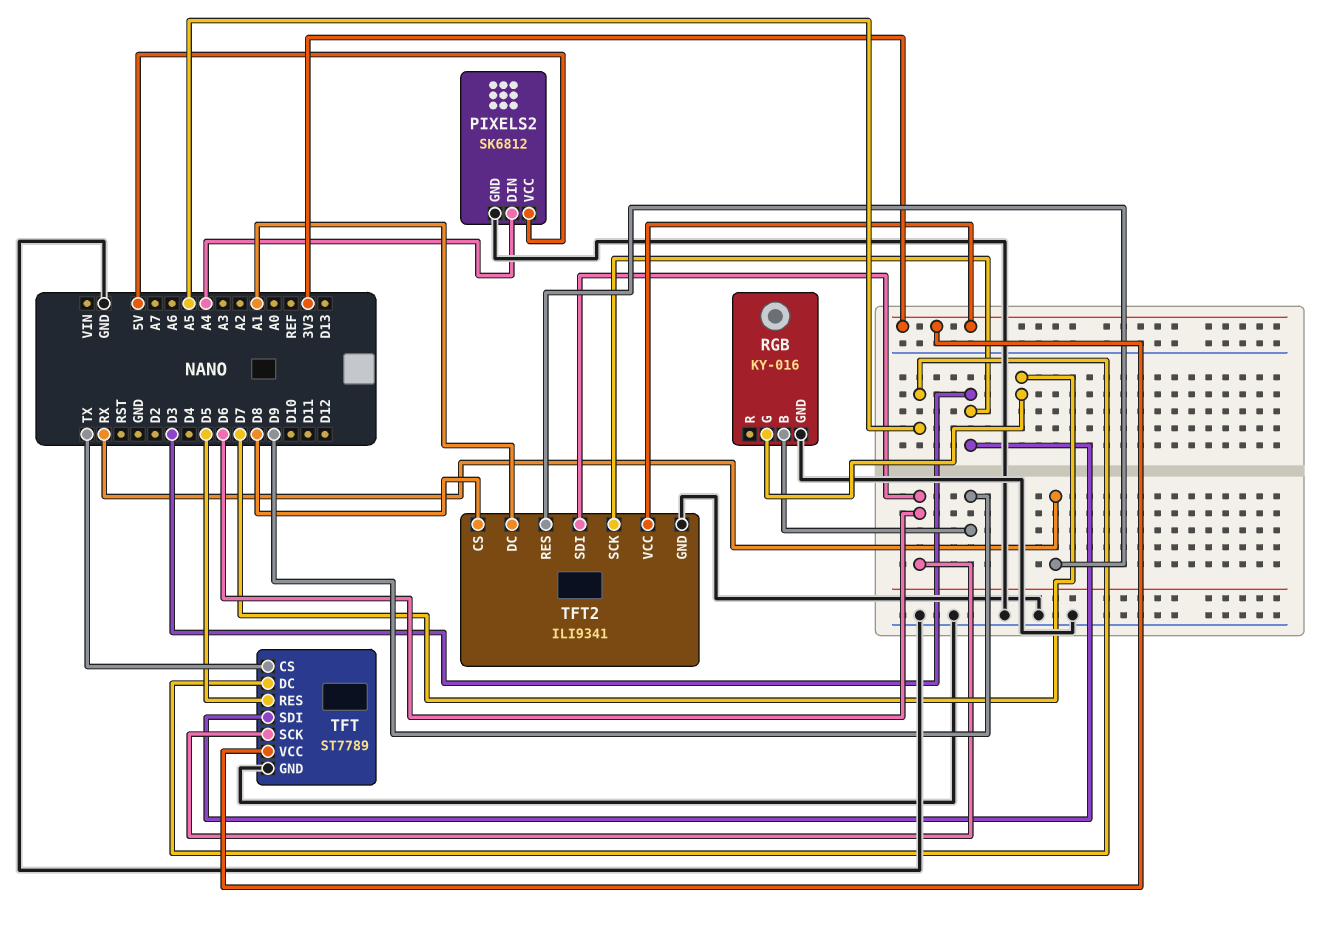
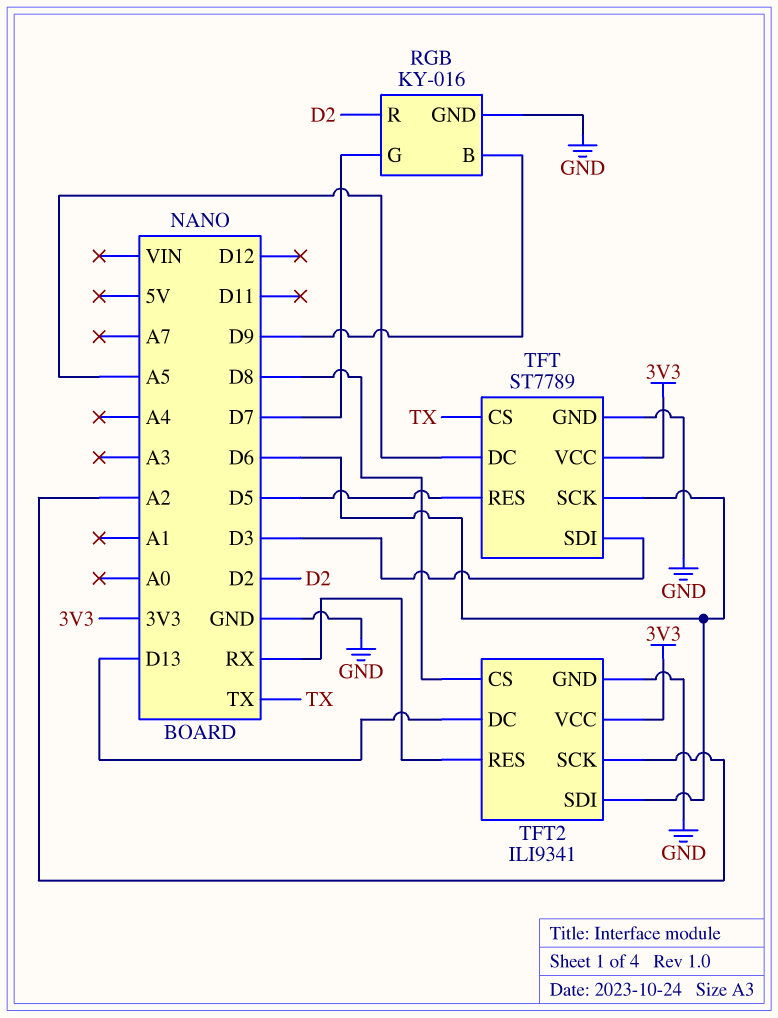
PIXELS2: SK6812 -> none
PIXELS2 pin DIN: A4 -> none
PIXELS2 pin GND: GND -> none
PIXELS2 pin VCC: 5V -> none
RGB pin R: none -> D2
TFT2 pin DC: A1 -> D13
TFT2 pin SCK: D3 -> A2

